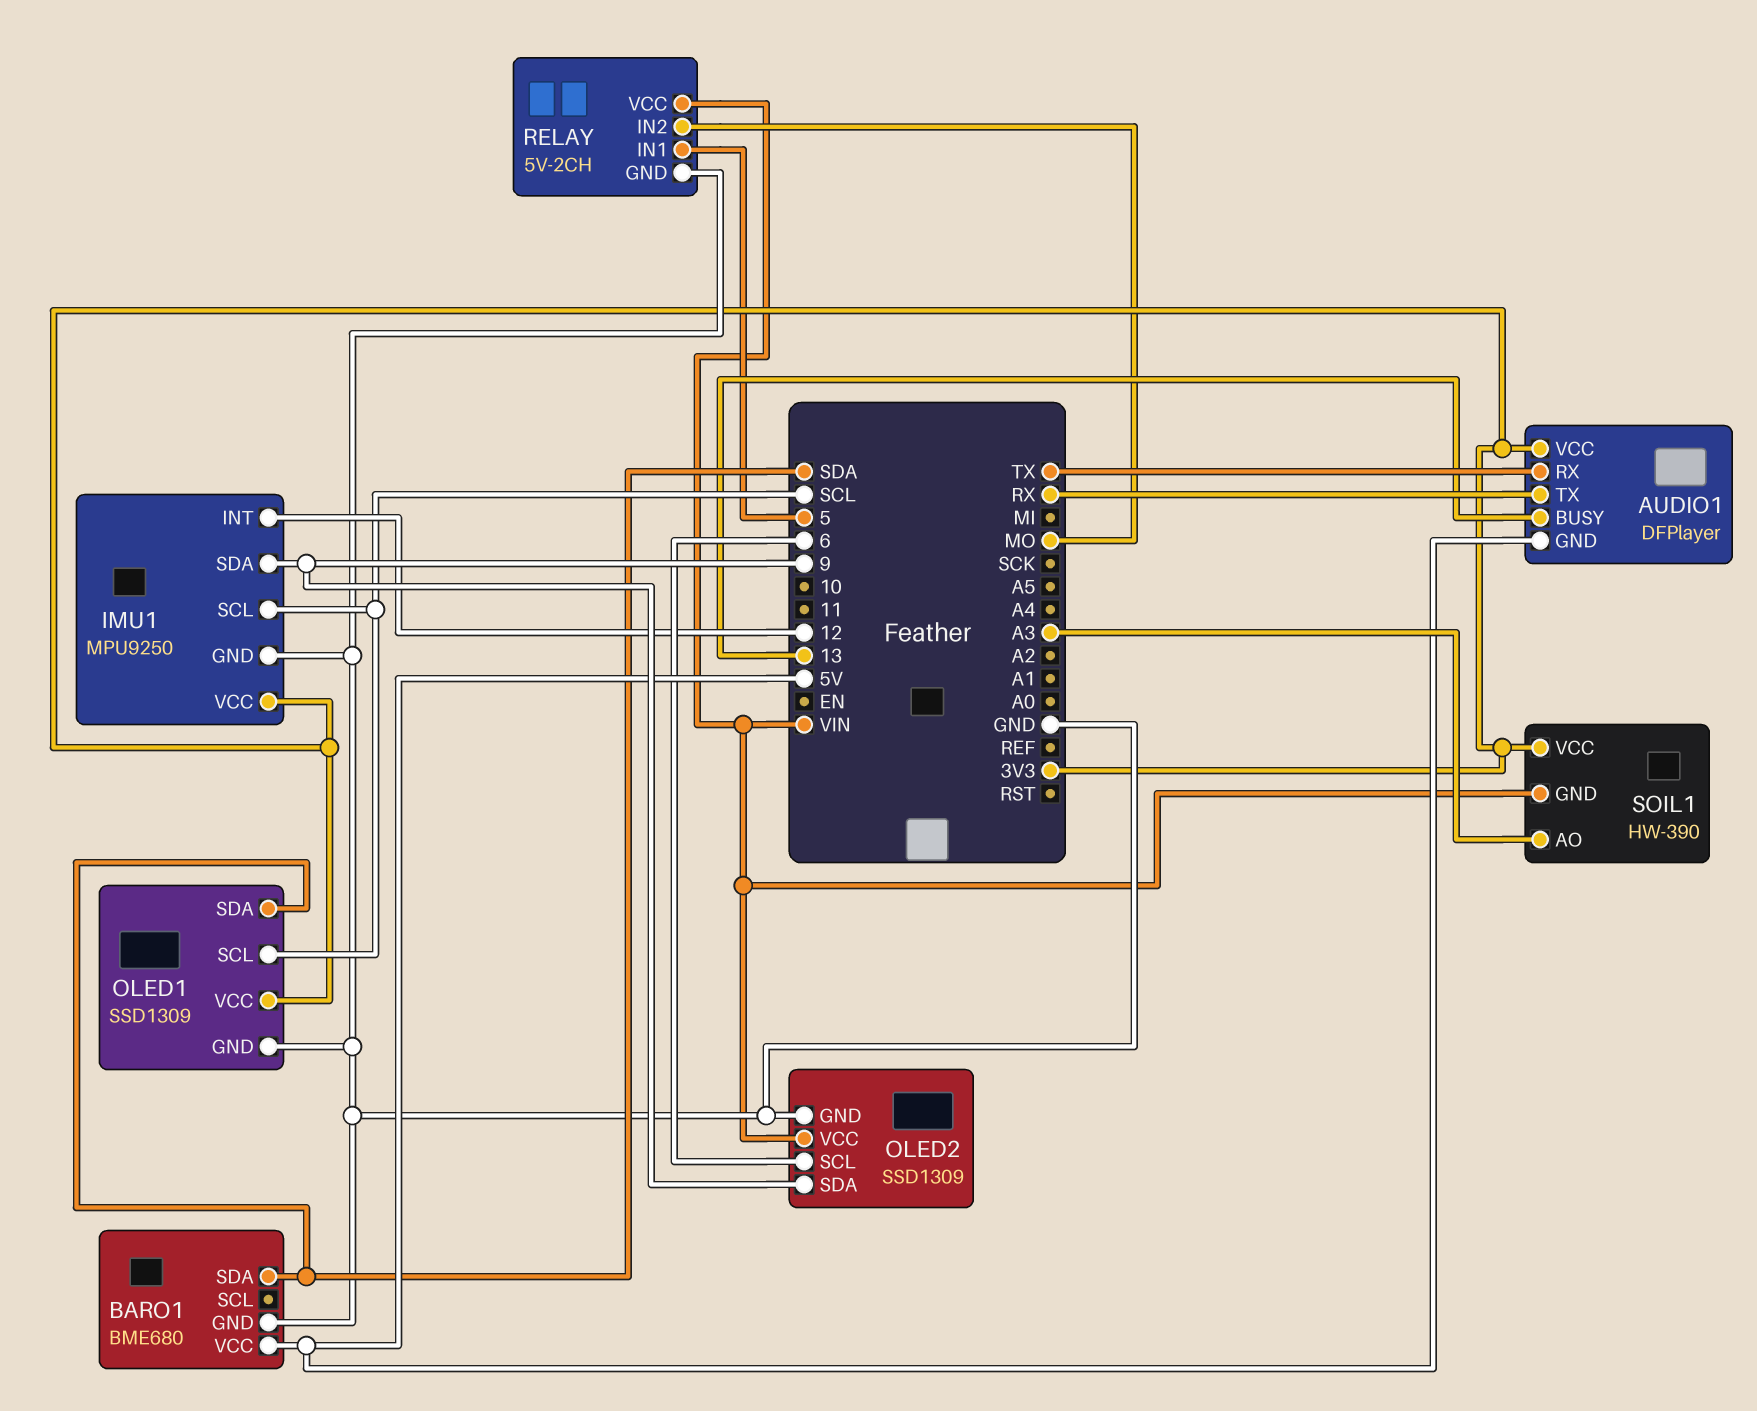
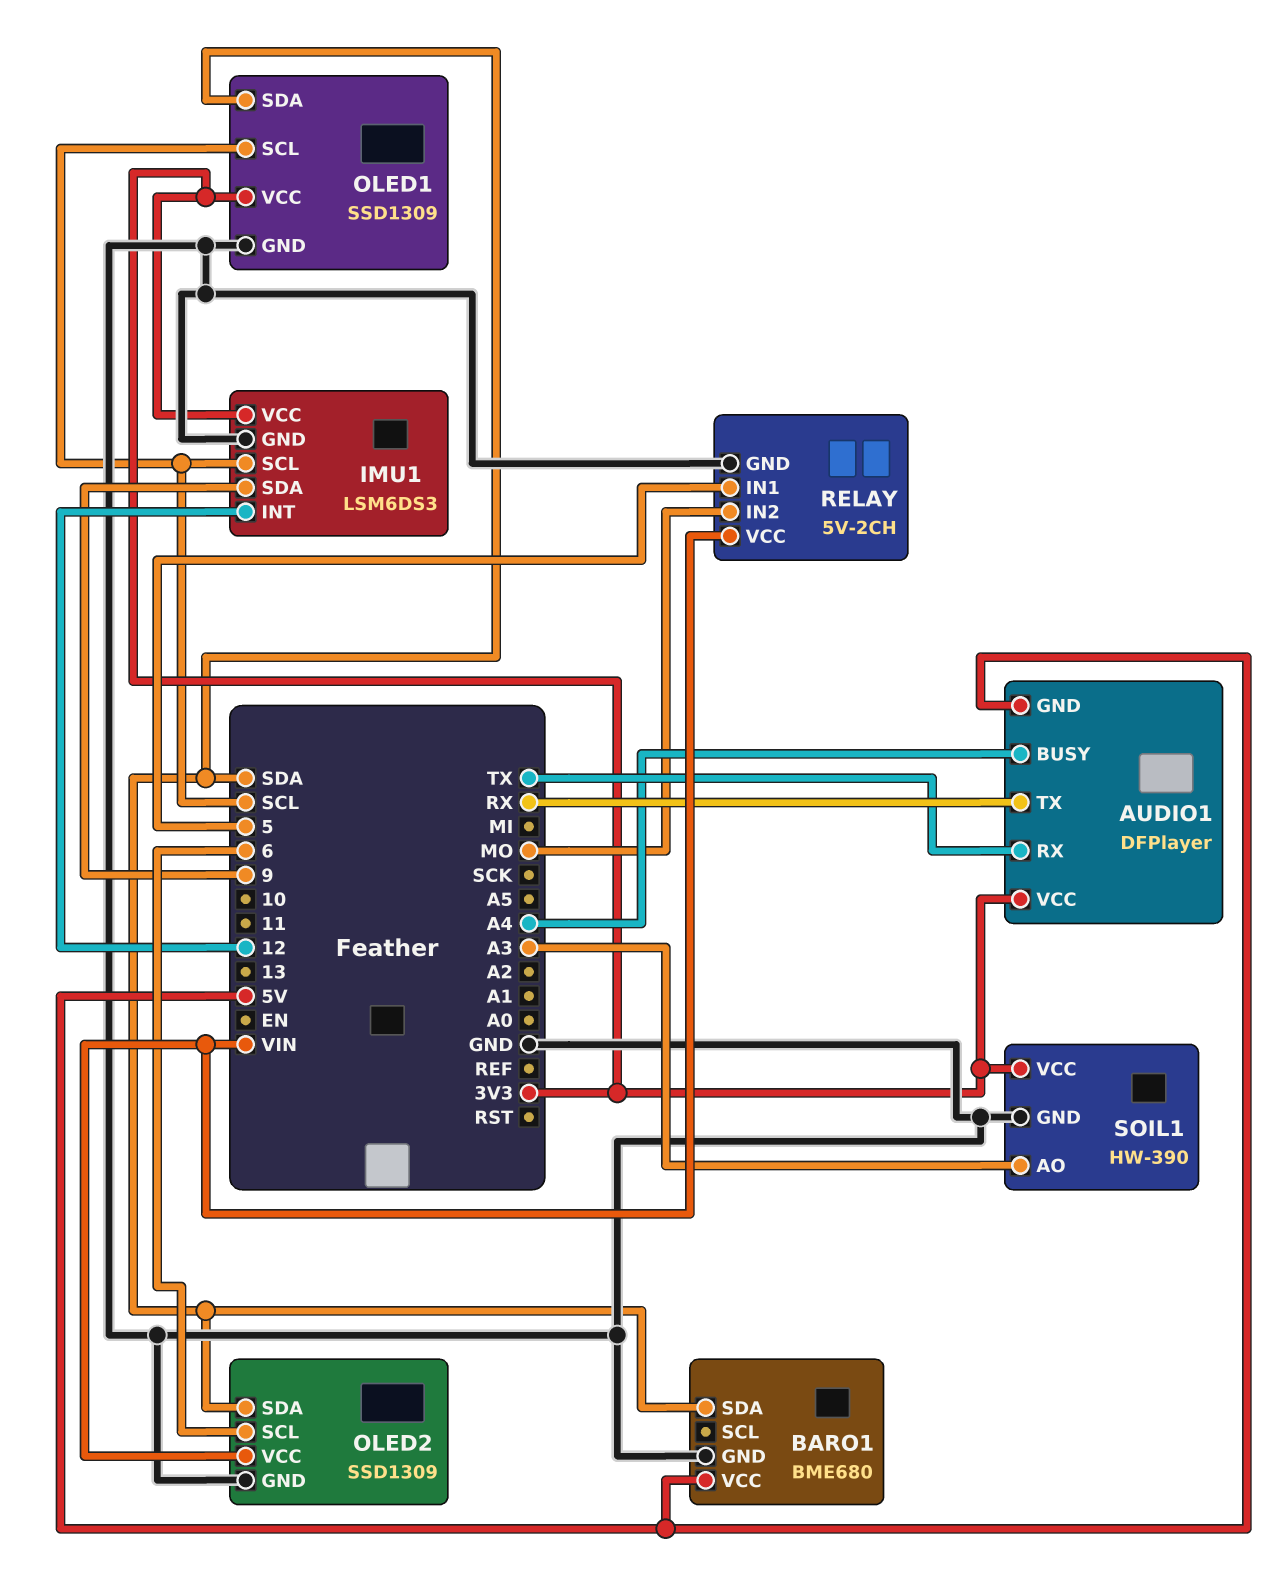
AUDIO1 pin BUSY: 13 -> A4
IMU1: MPU9250 -> LSM6DS3
OLED2 pin SDA: 9 -> SDA
SOIL1 pin GND: VIN -> GND

